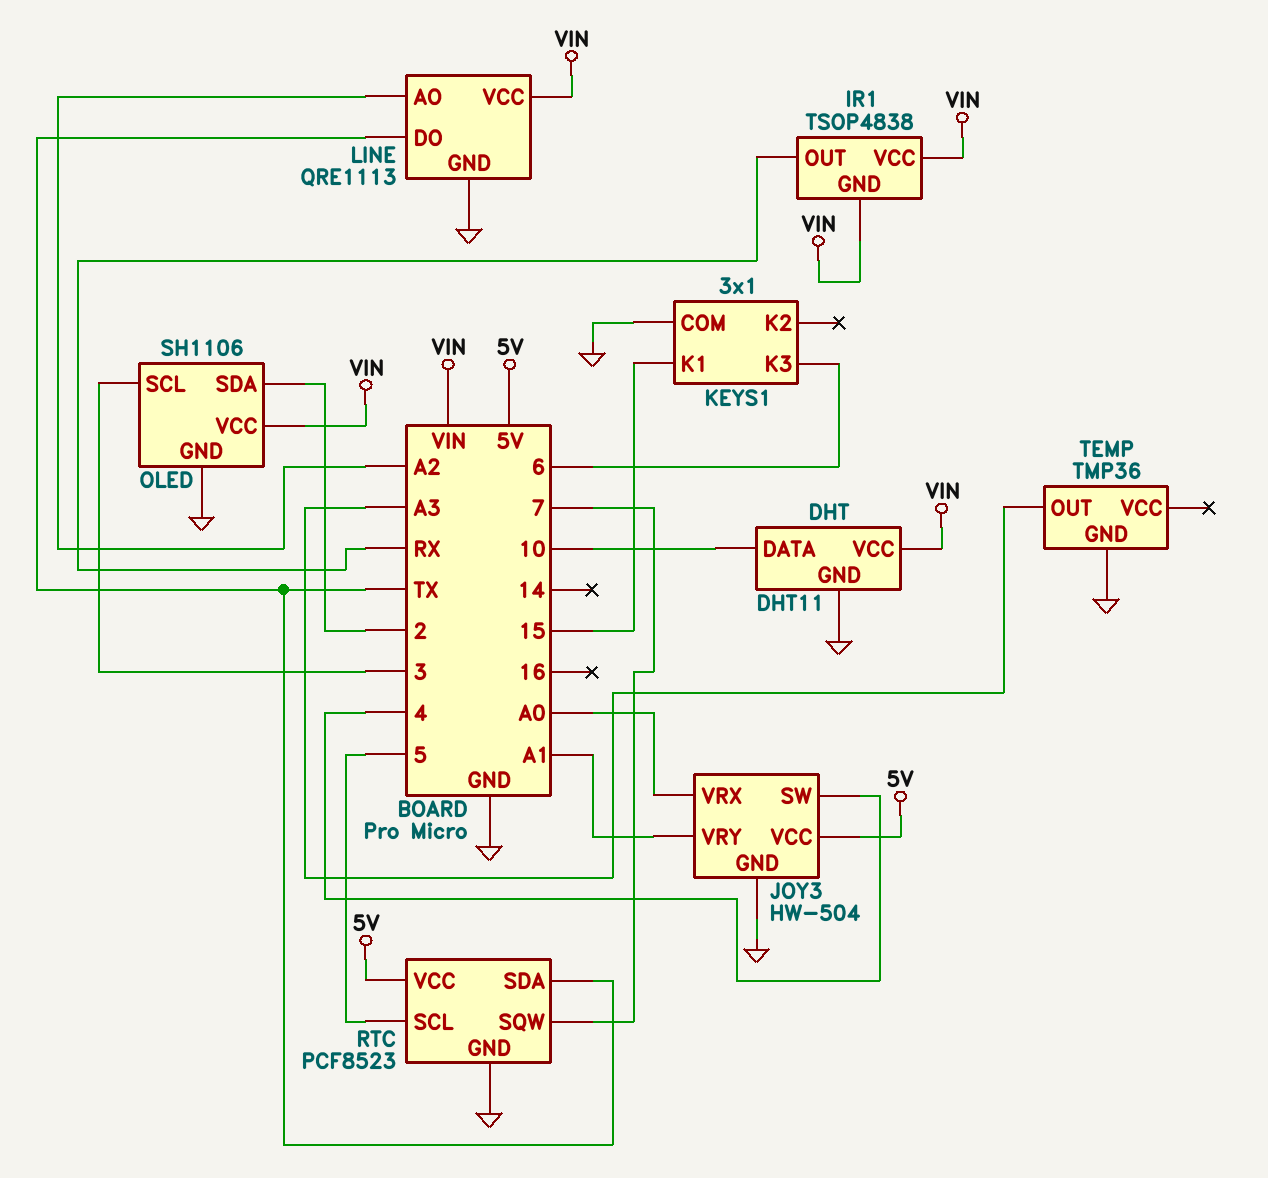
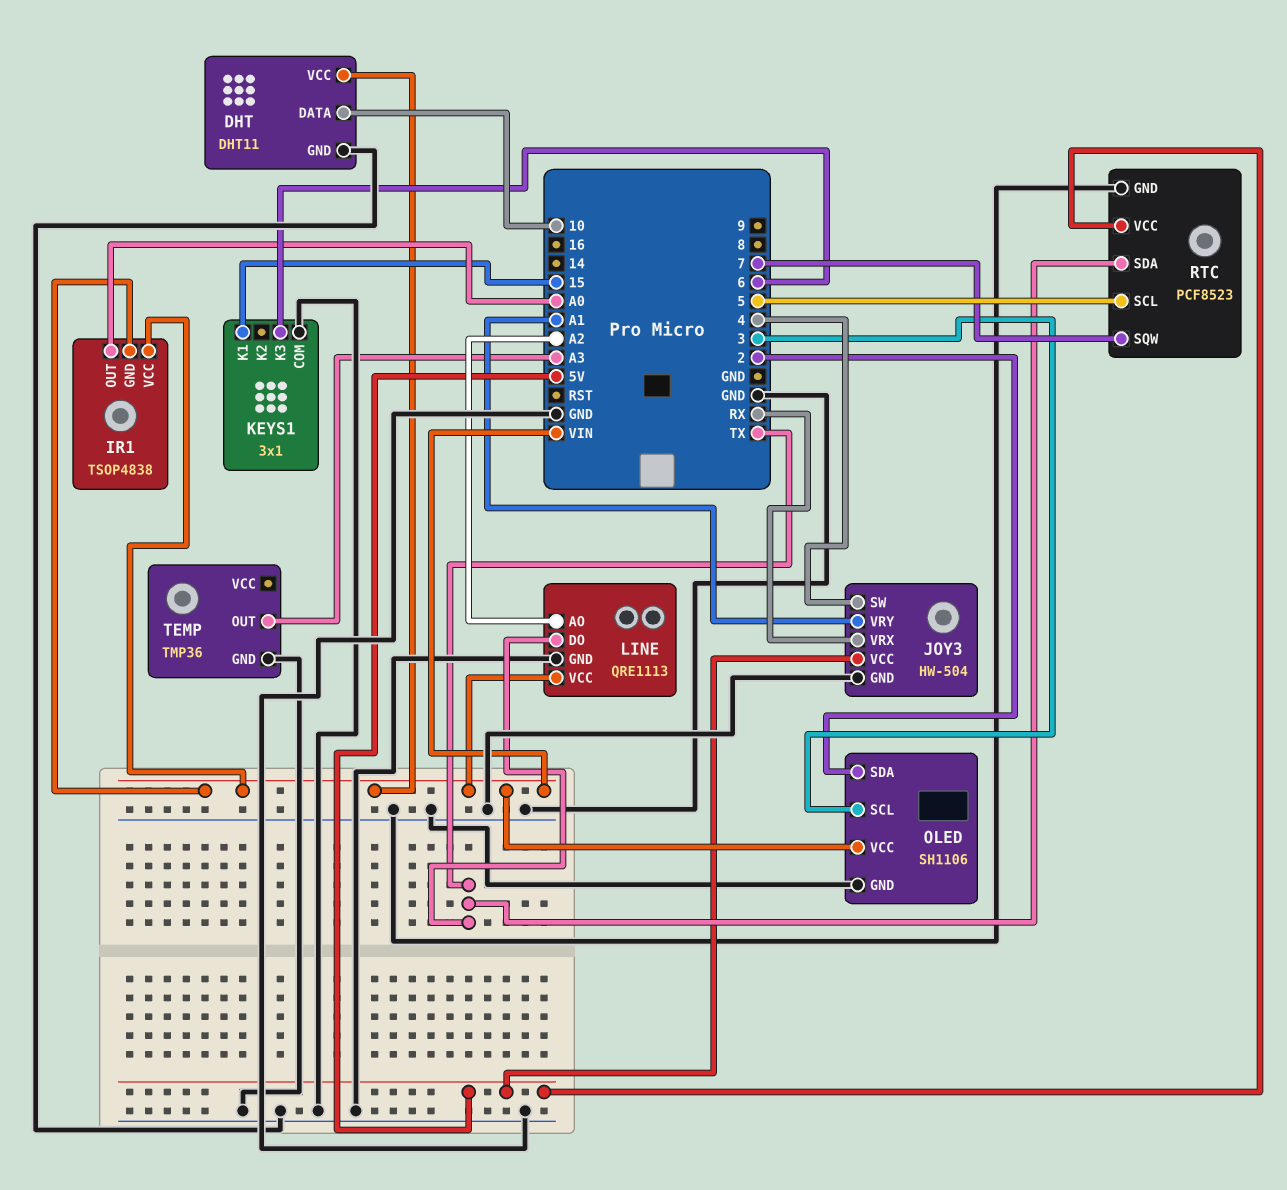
IR1 pin OUT: RX -> A0
JOY3 pin VRX: A0 -> RX

